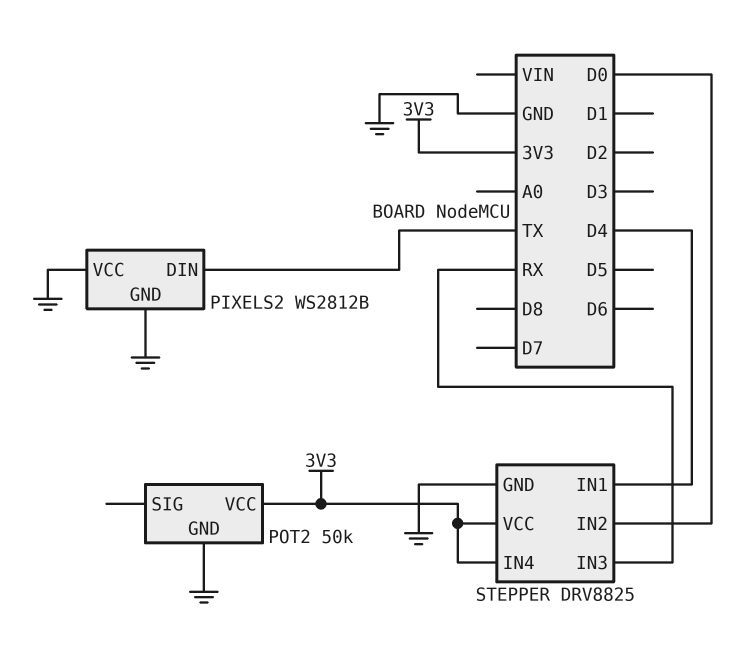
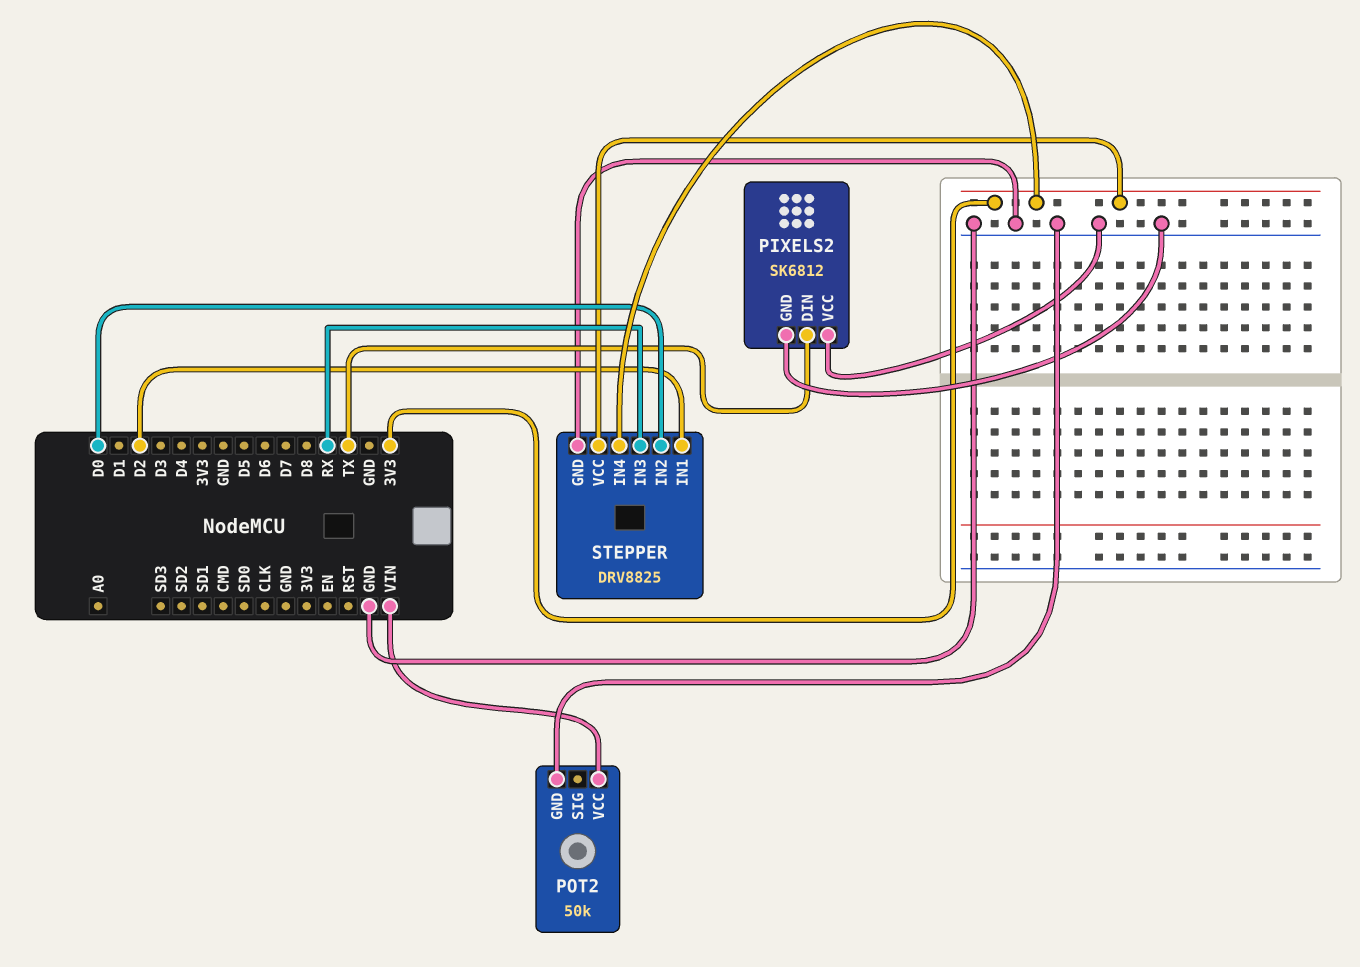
PIXELS2: WS2812B -> SK6812
POT2 pin VCC: 3V3 -> VIN
STEPPER pin IN1: D4 -> D2

